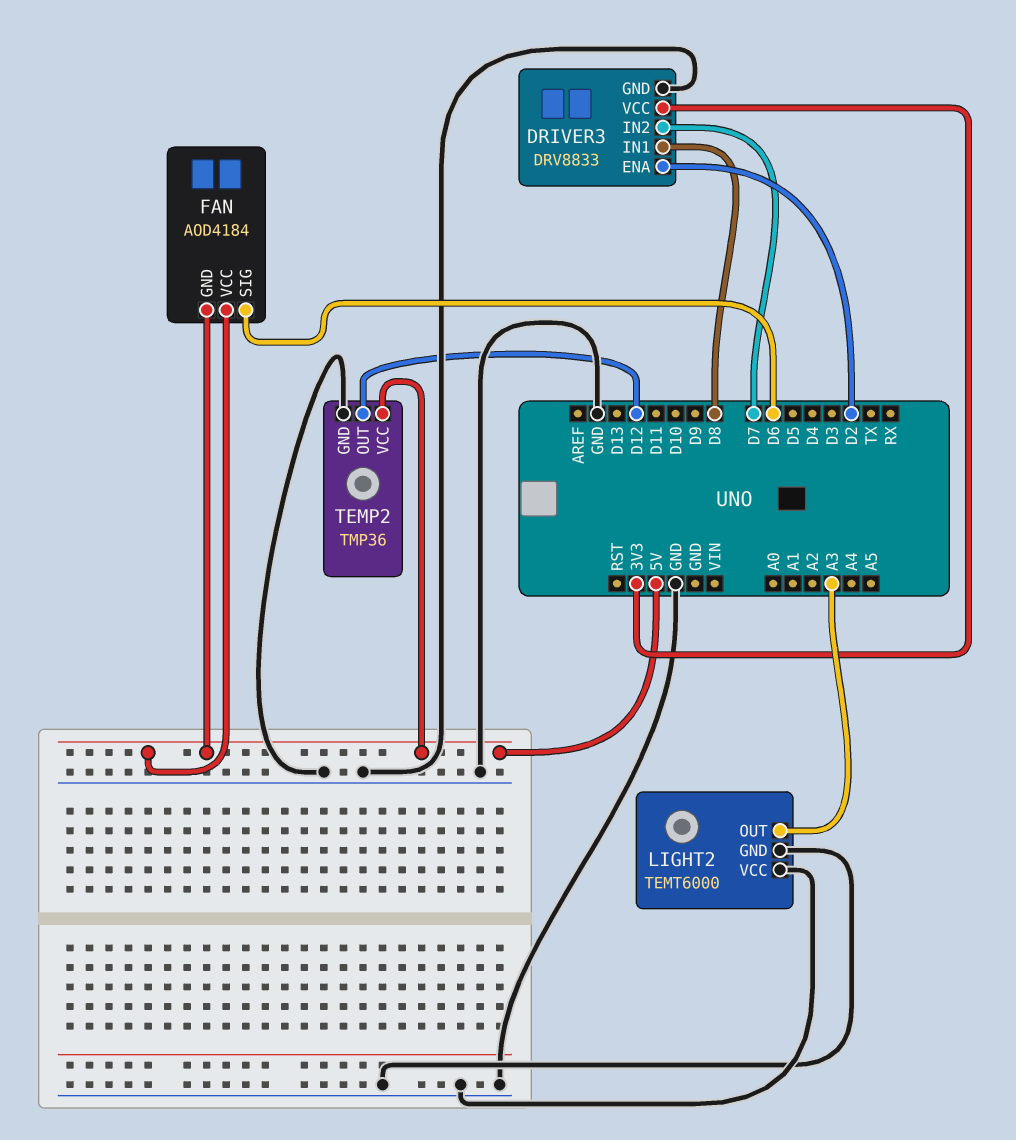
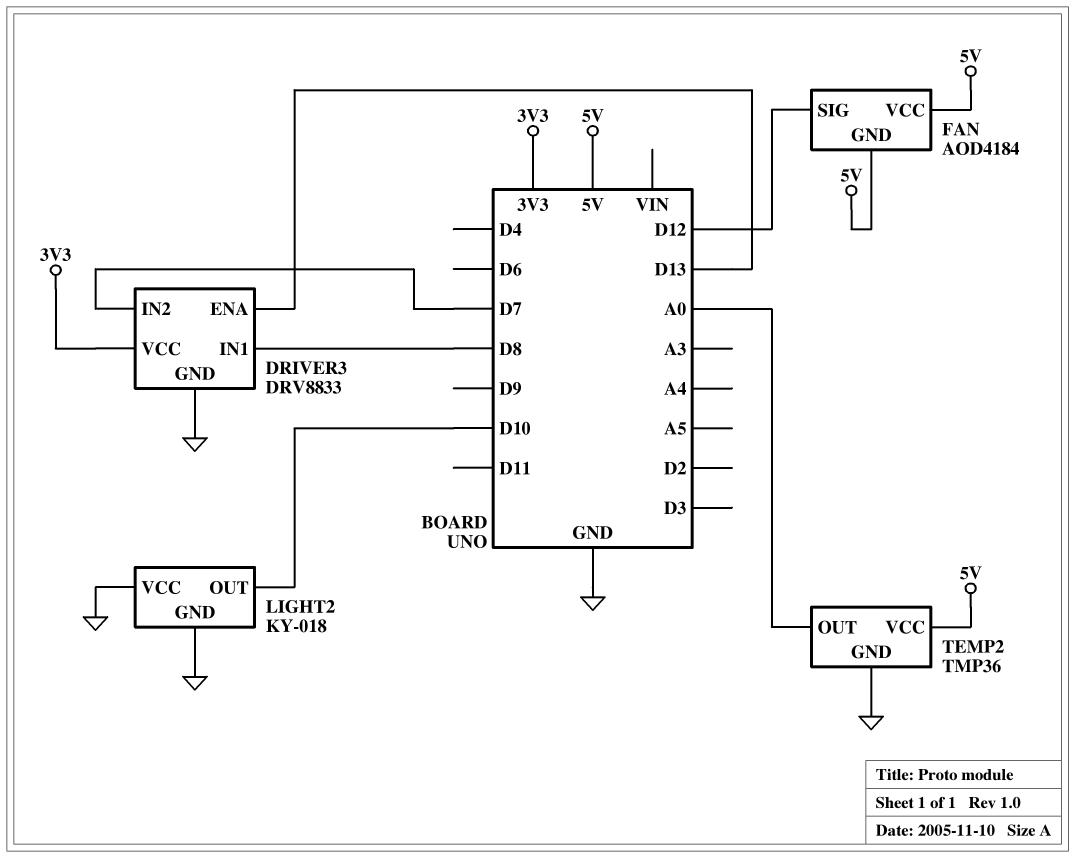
DRIVER3 pin ENA: D2 -> D13
FAN pin SIG: D6 -> D12
LIGHT2: TEMT6000 -> KY-018
LIGHT2 pin OUT: A3 -> D10
TEMP2 pin OUT: D12 -> A0

